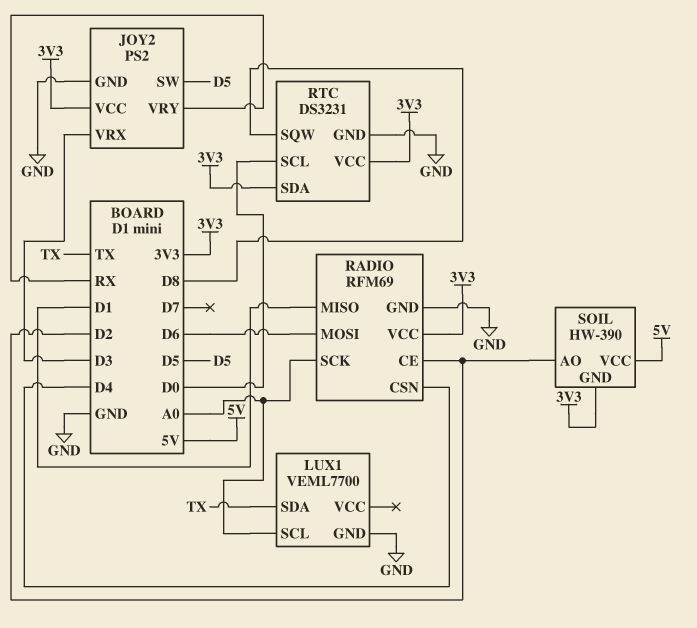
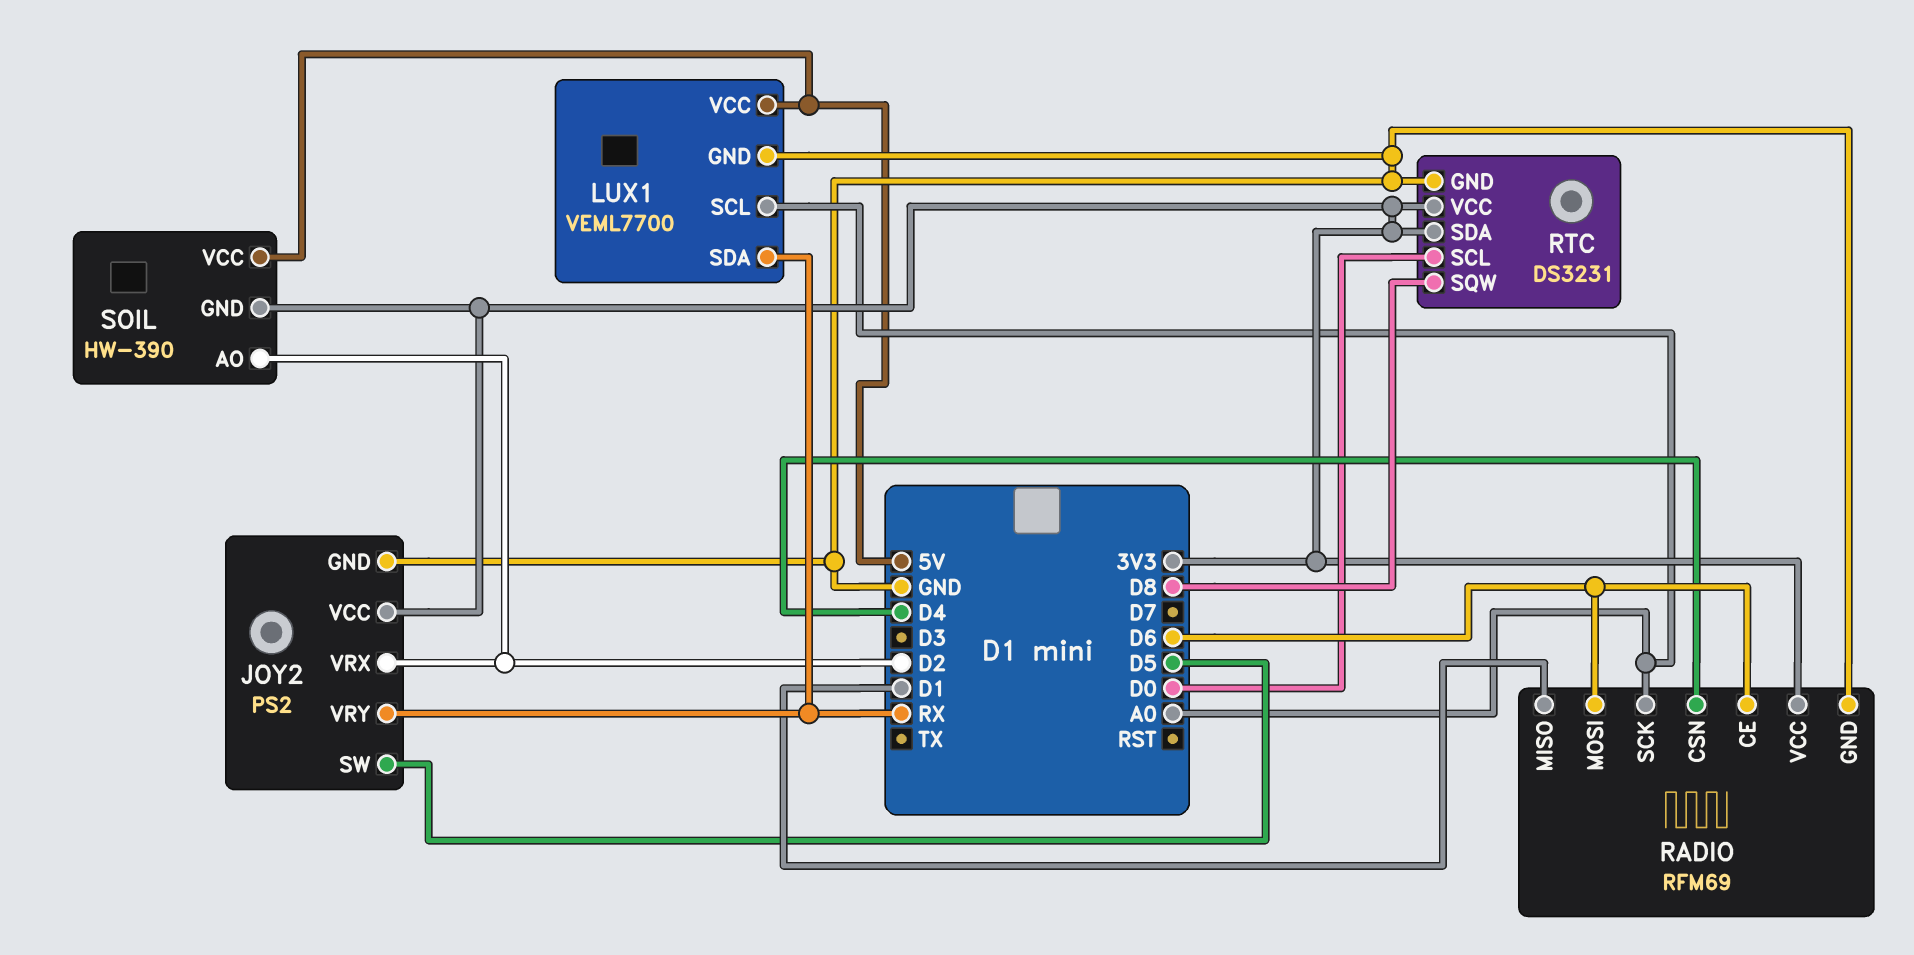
JOY2 pin VRX: D3 -> D2
LUX1 pin SDA: TX -> RX
LUX1 pin VCC: none -> 5V
RADIO pin CE: D2 -> D6

